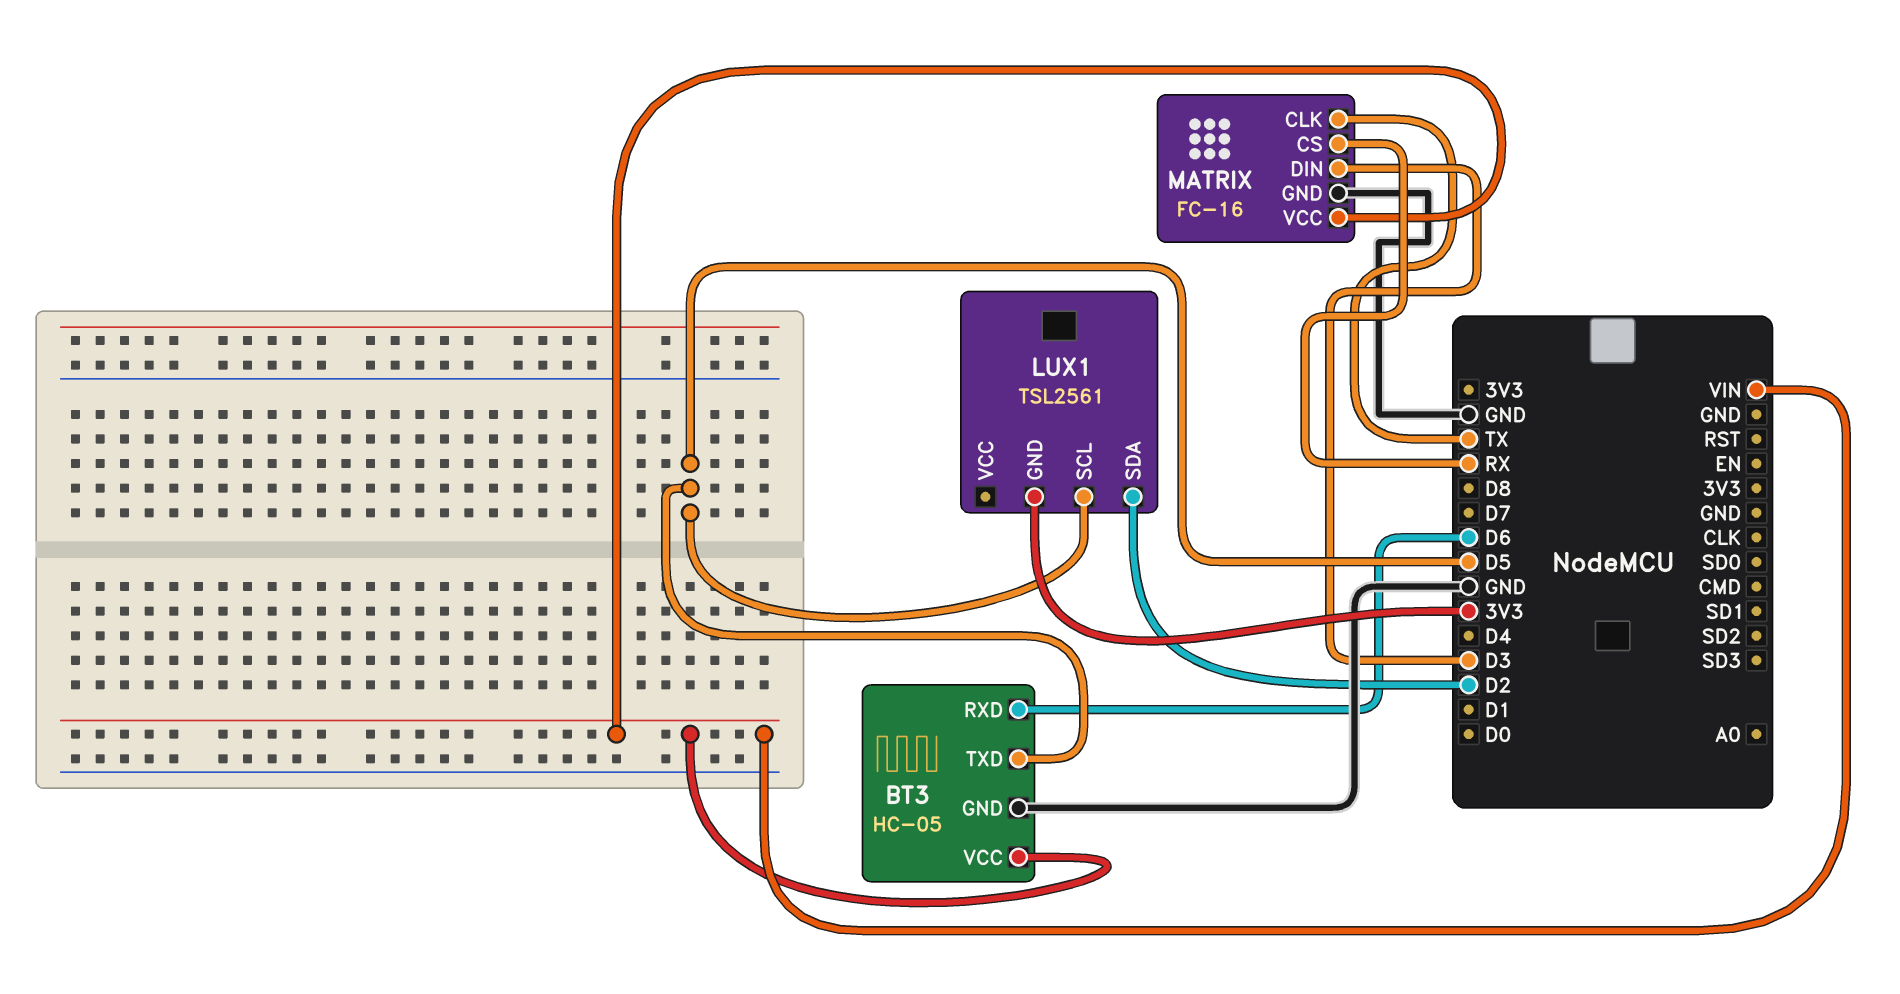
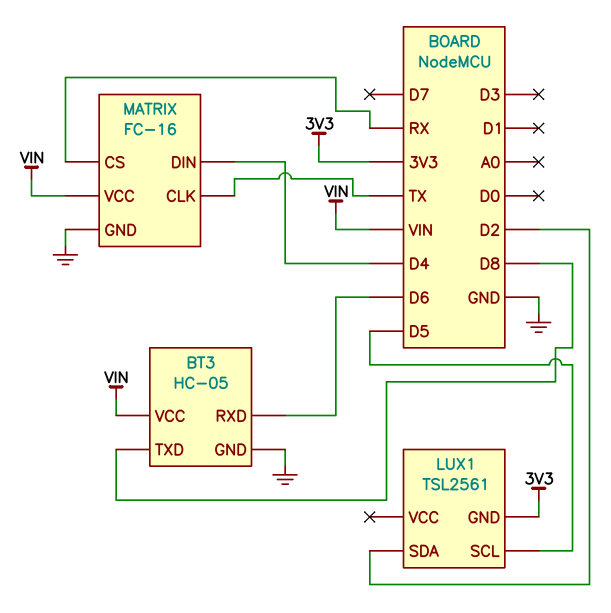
BT3 pin TXD: D5 -> D8
MATRIX pin DIN: D3 -> D4

